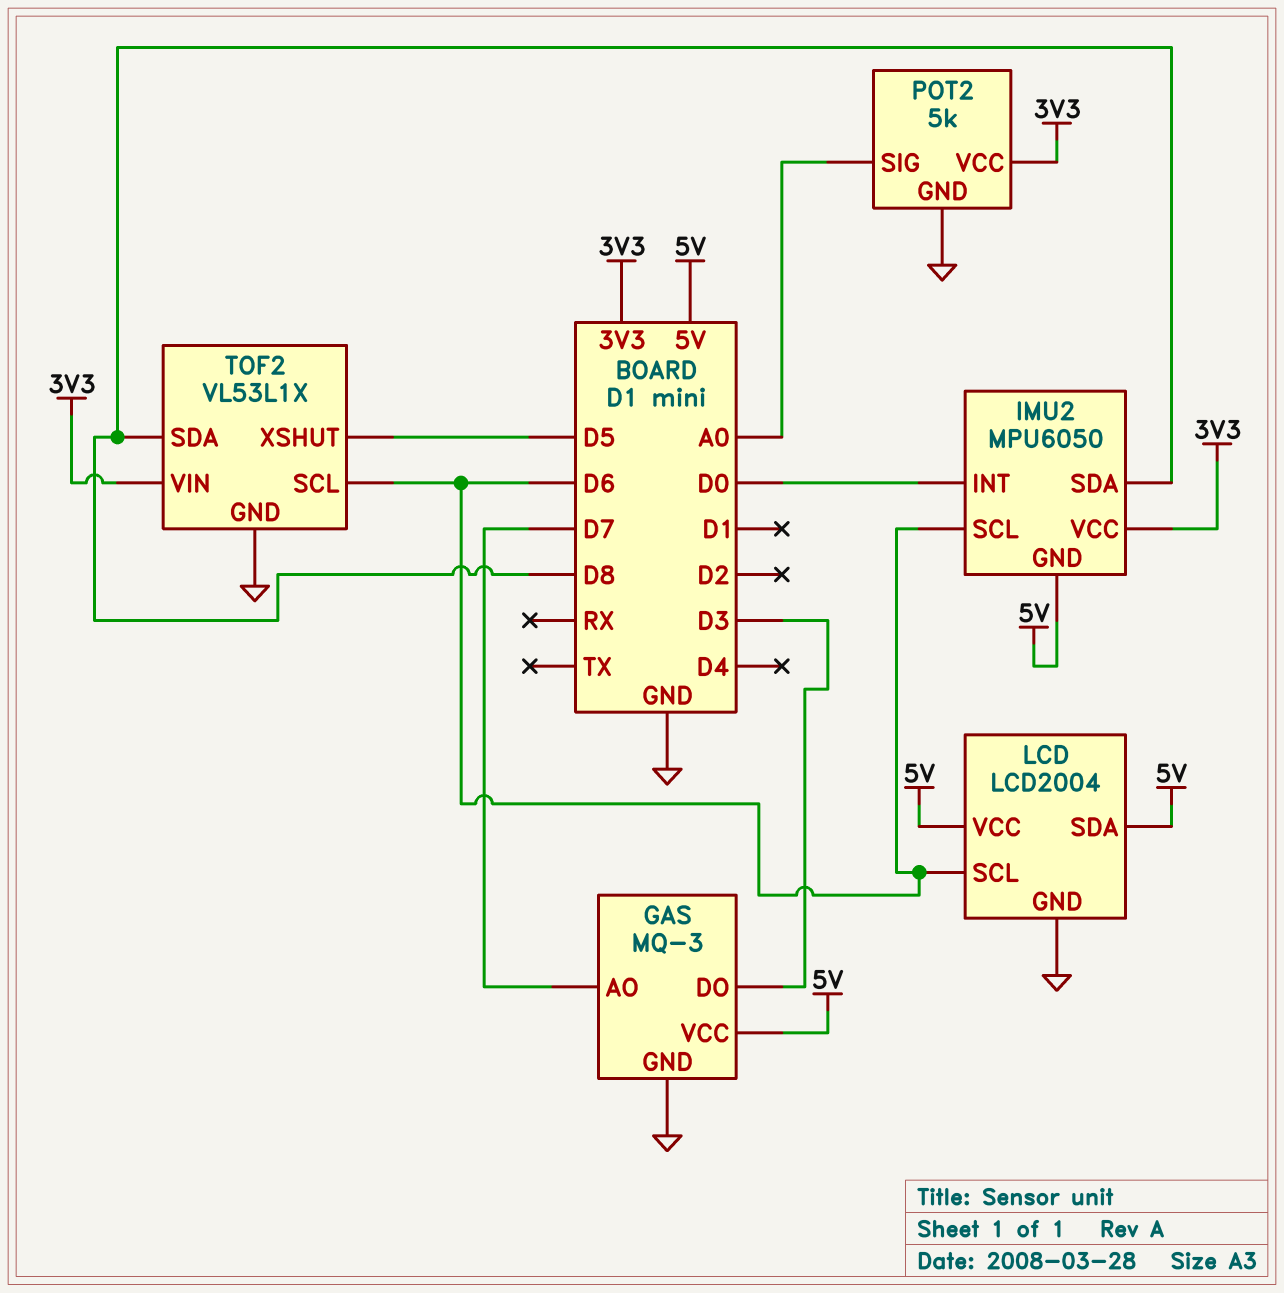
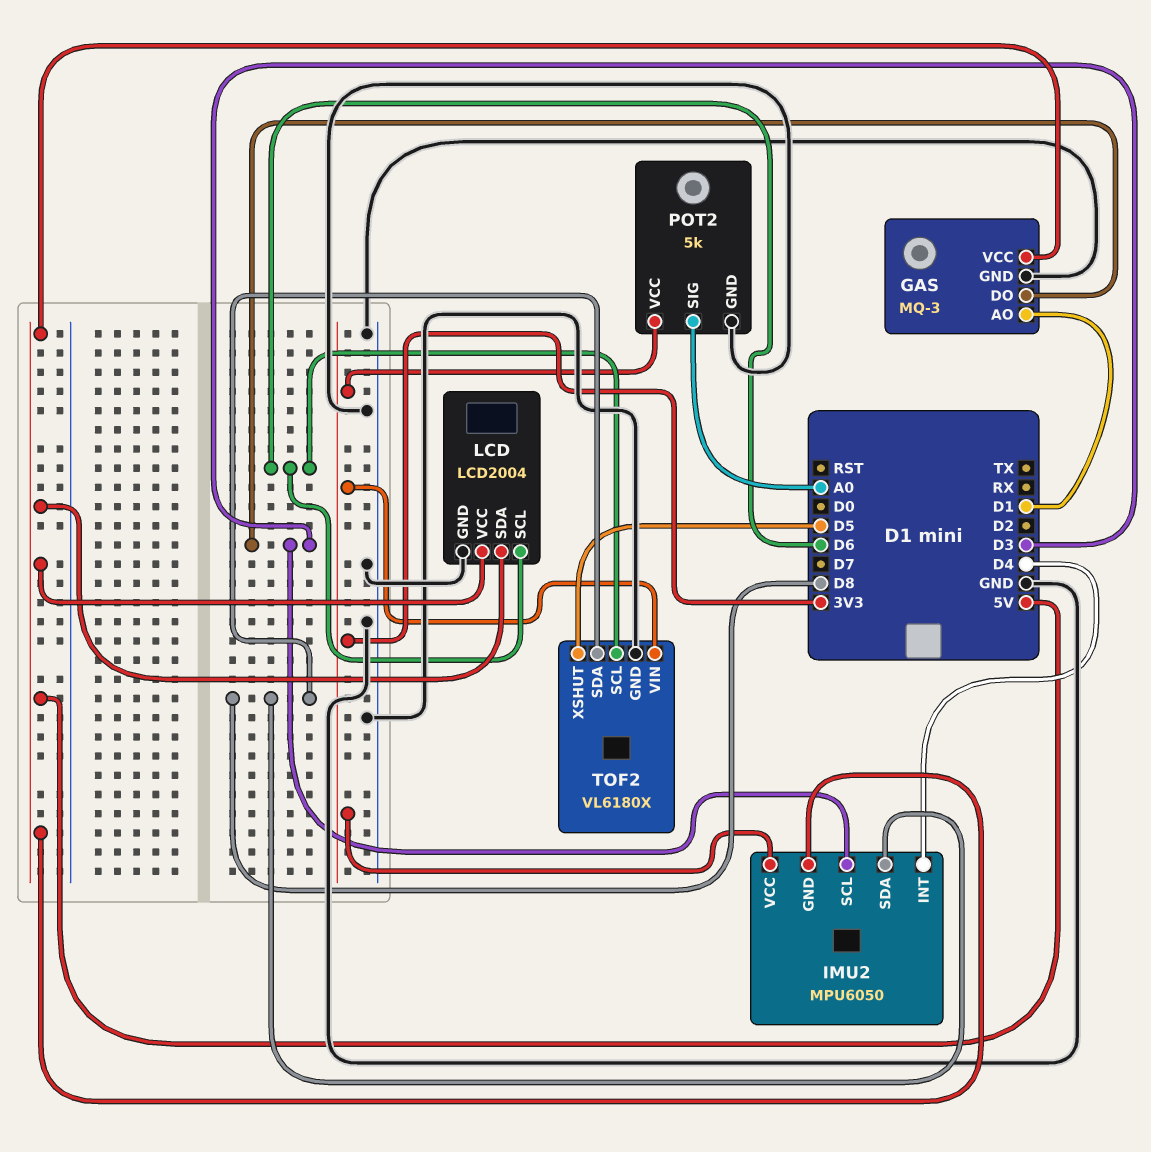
GAS pin AO: D7 -> D1
IMU2 pin INT: D0 -> D4
IMU2 pin SCL: D6 -> D3
TOF2: VL53L1X -> VL6180X

